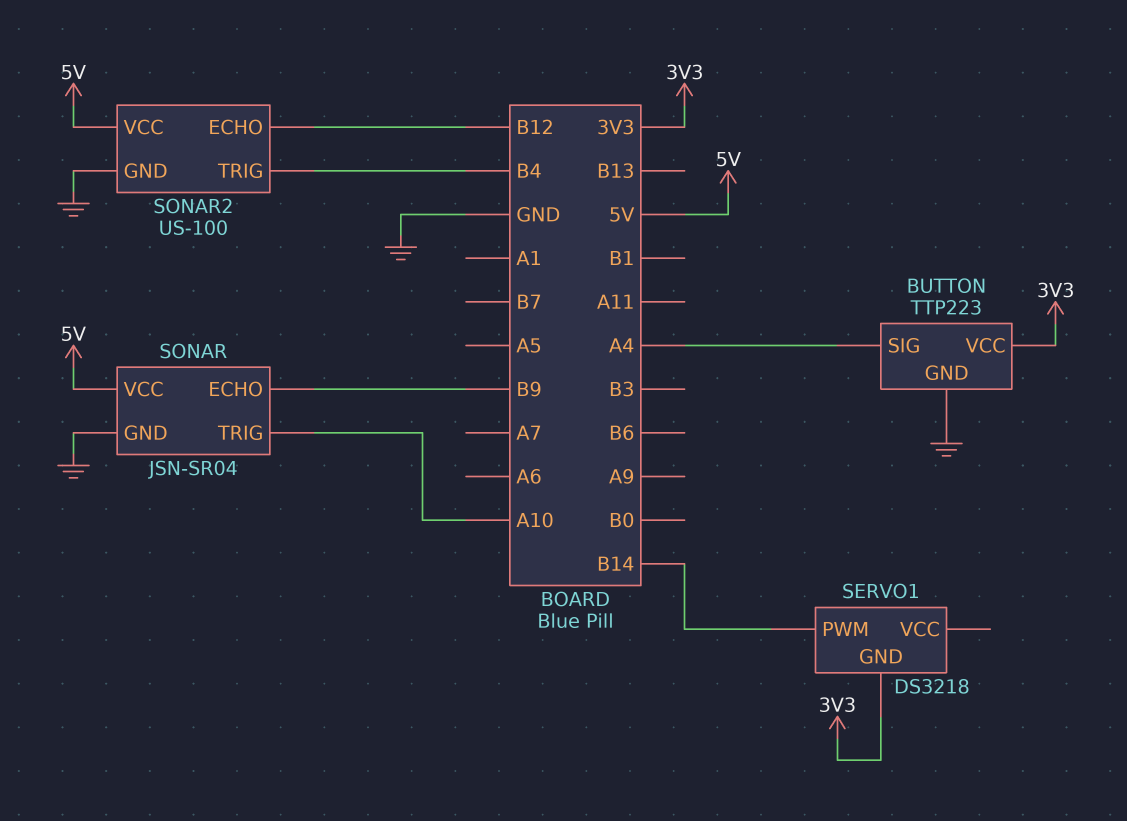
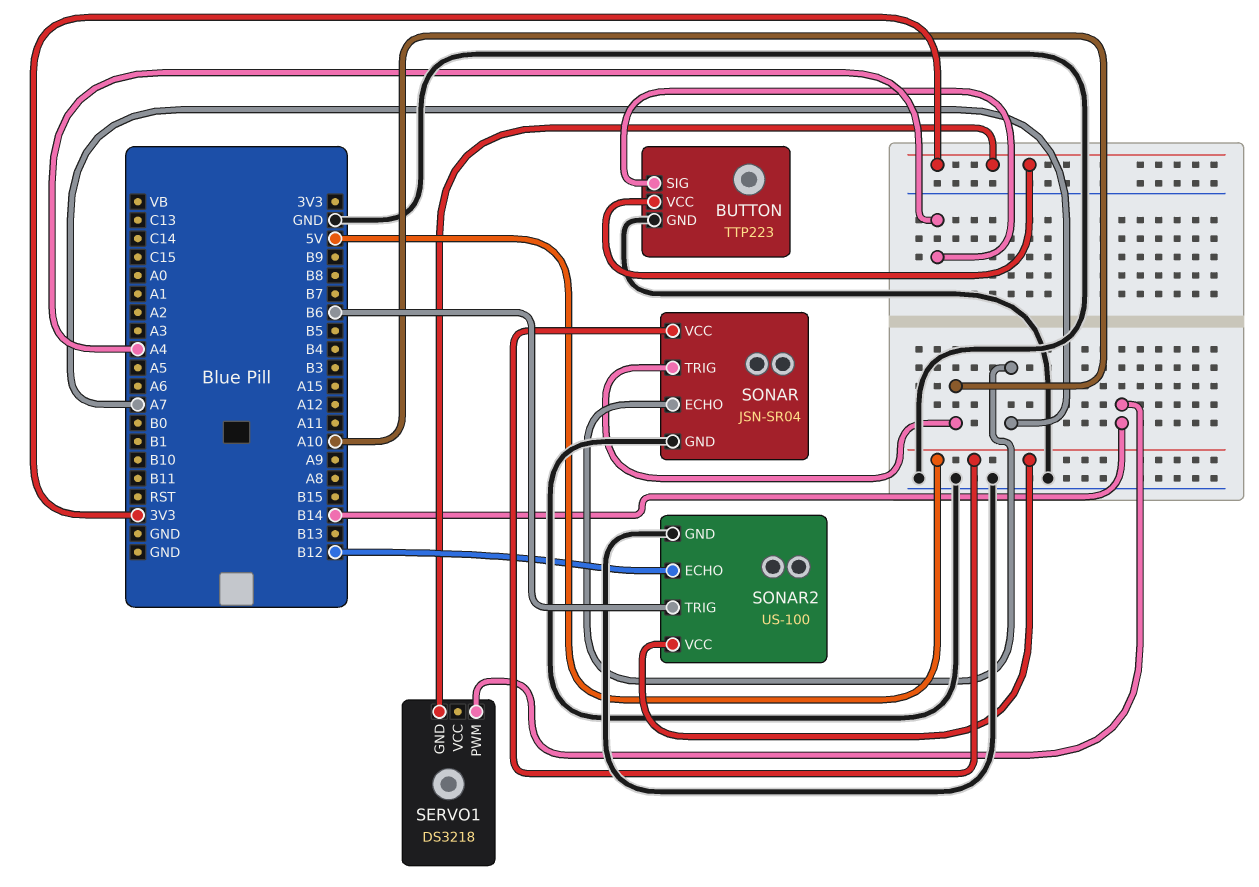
SONAR pin ECHO: B9 -> A7
SONAR2 pin TRIG: B4 -> B6

